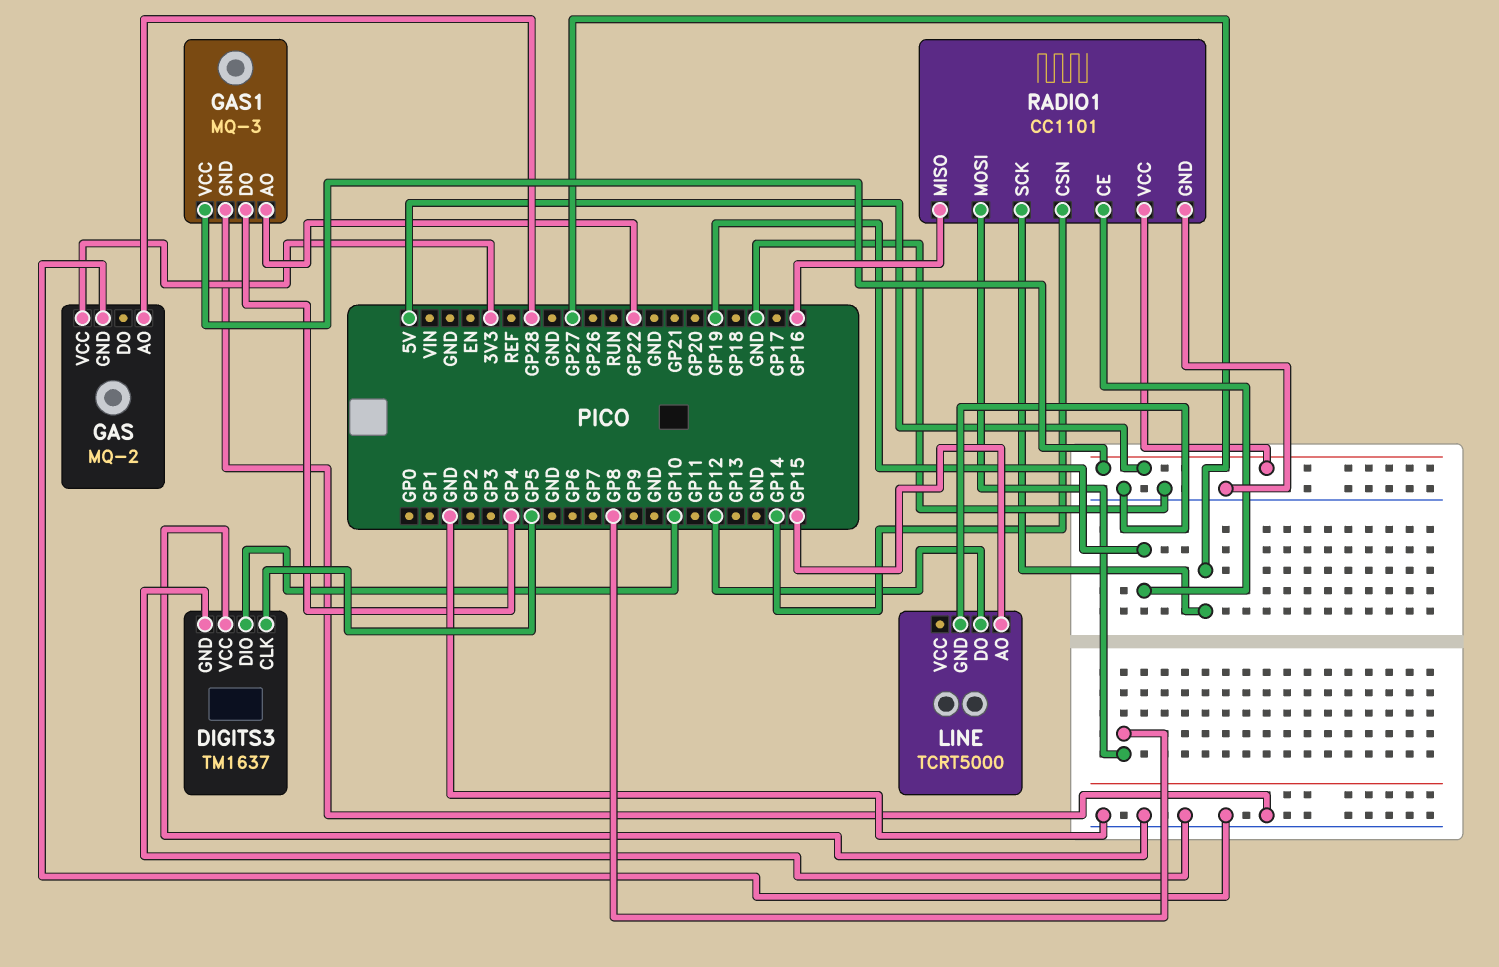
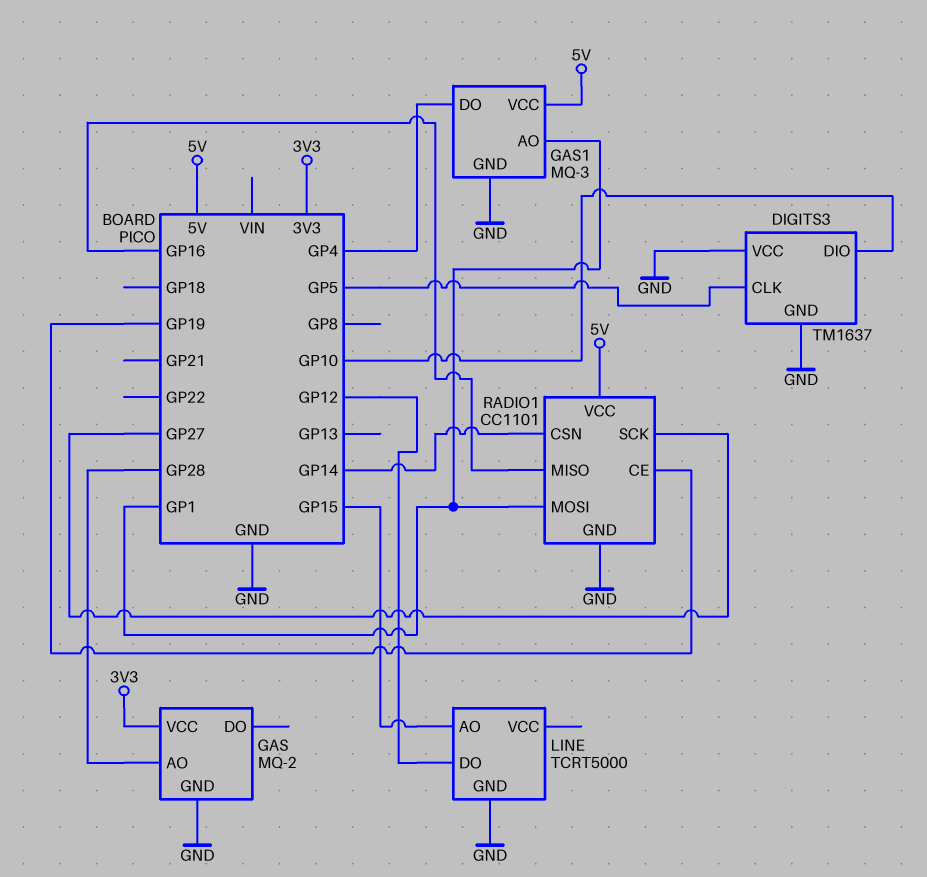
GAS1 pin AO: GP22 -> GP1
RADIO1 pin MOSI: GP8 -> GP1

